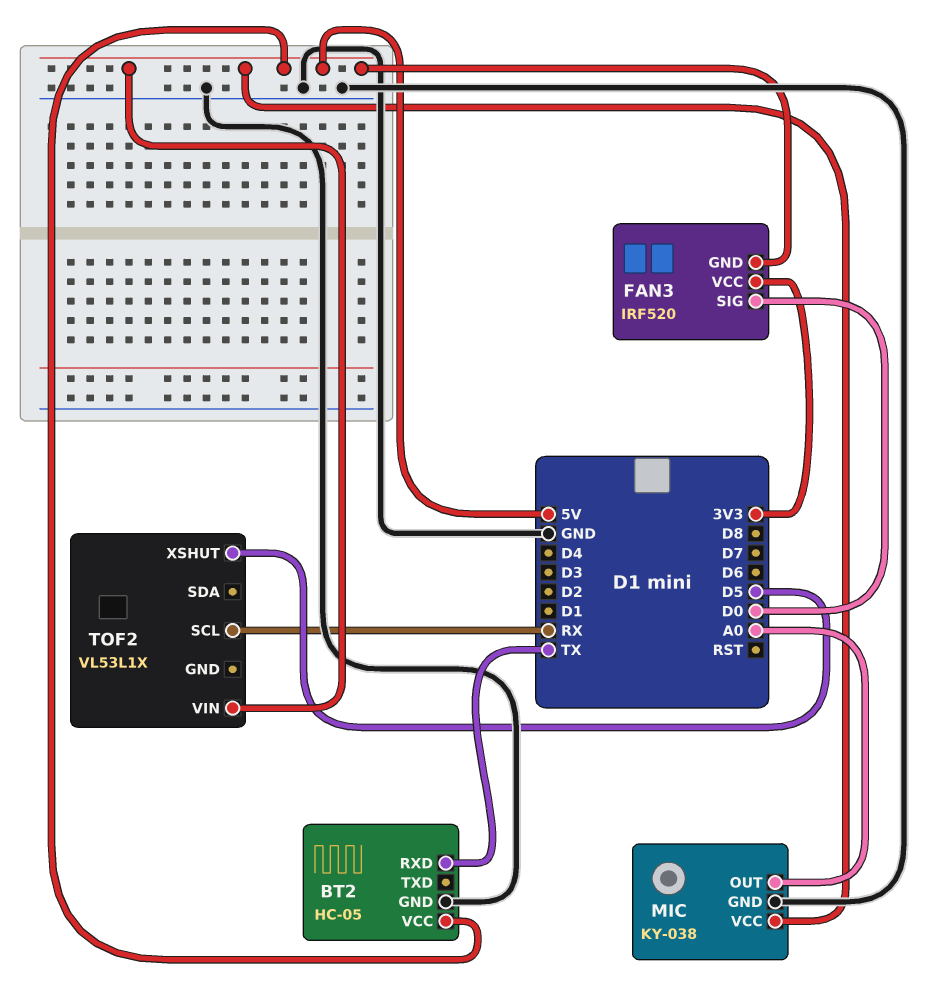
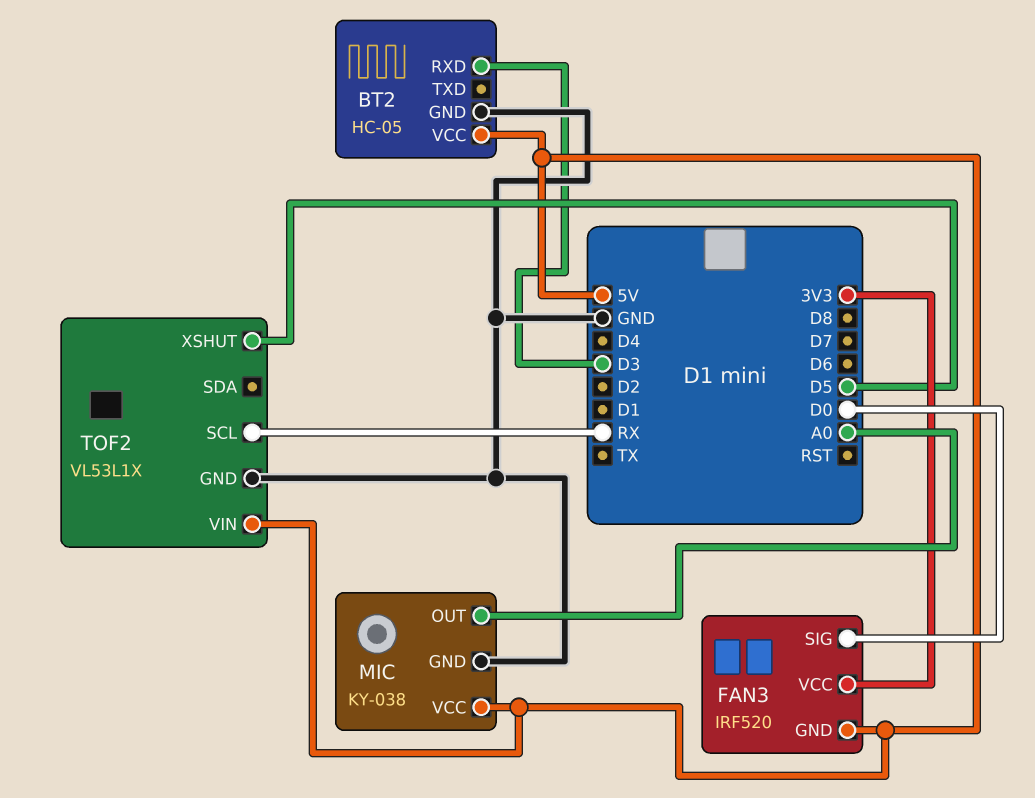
BT2 pin RXD: TX -> D3
TOF2 pin GND: none -> GND

